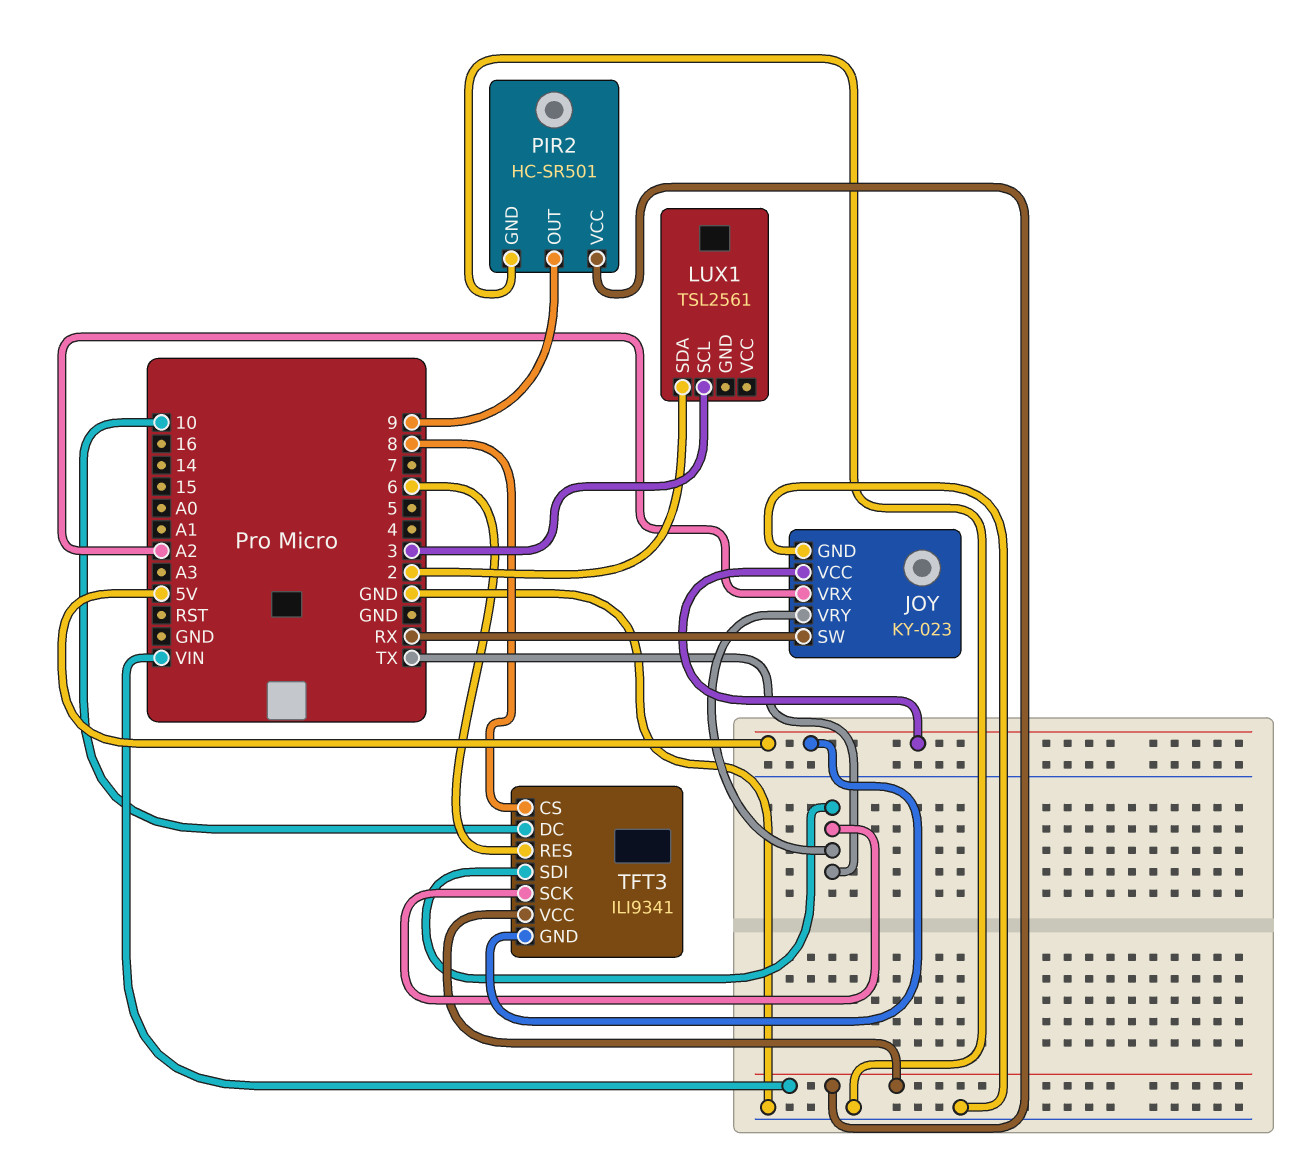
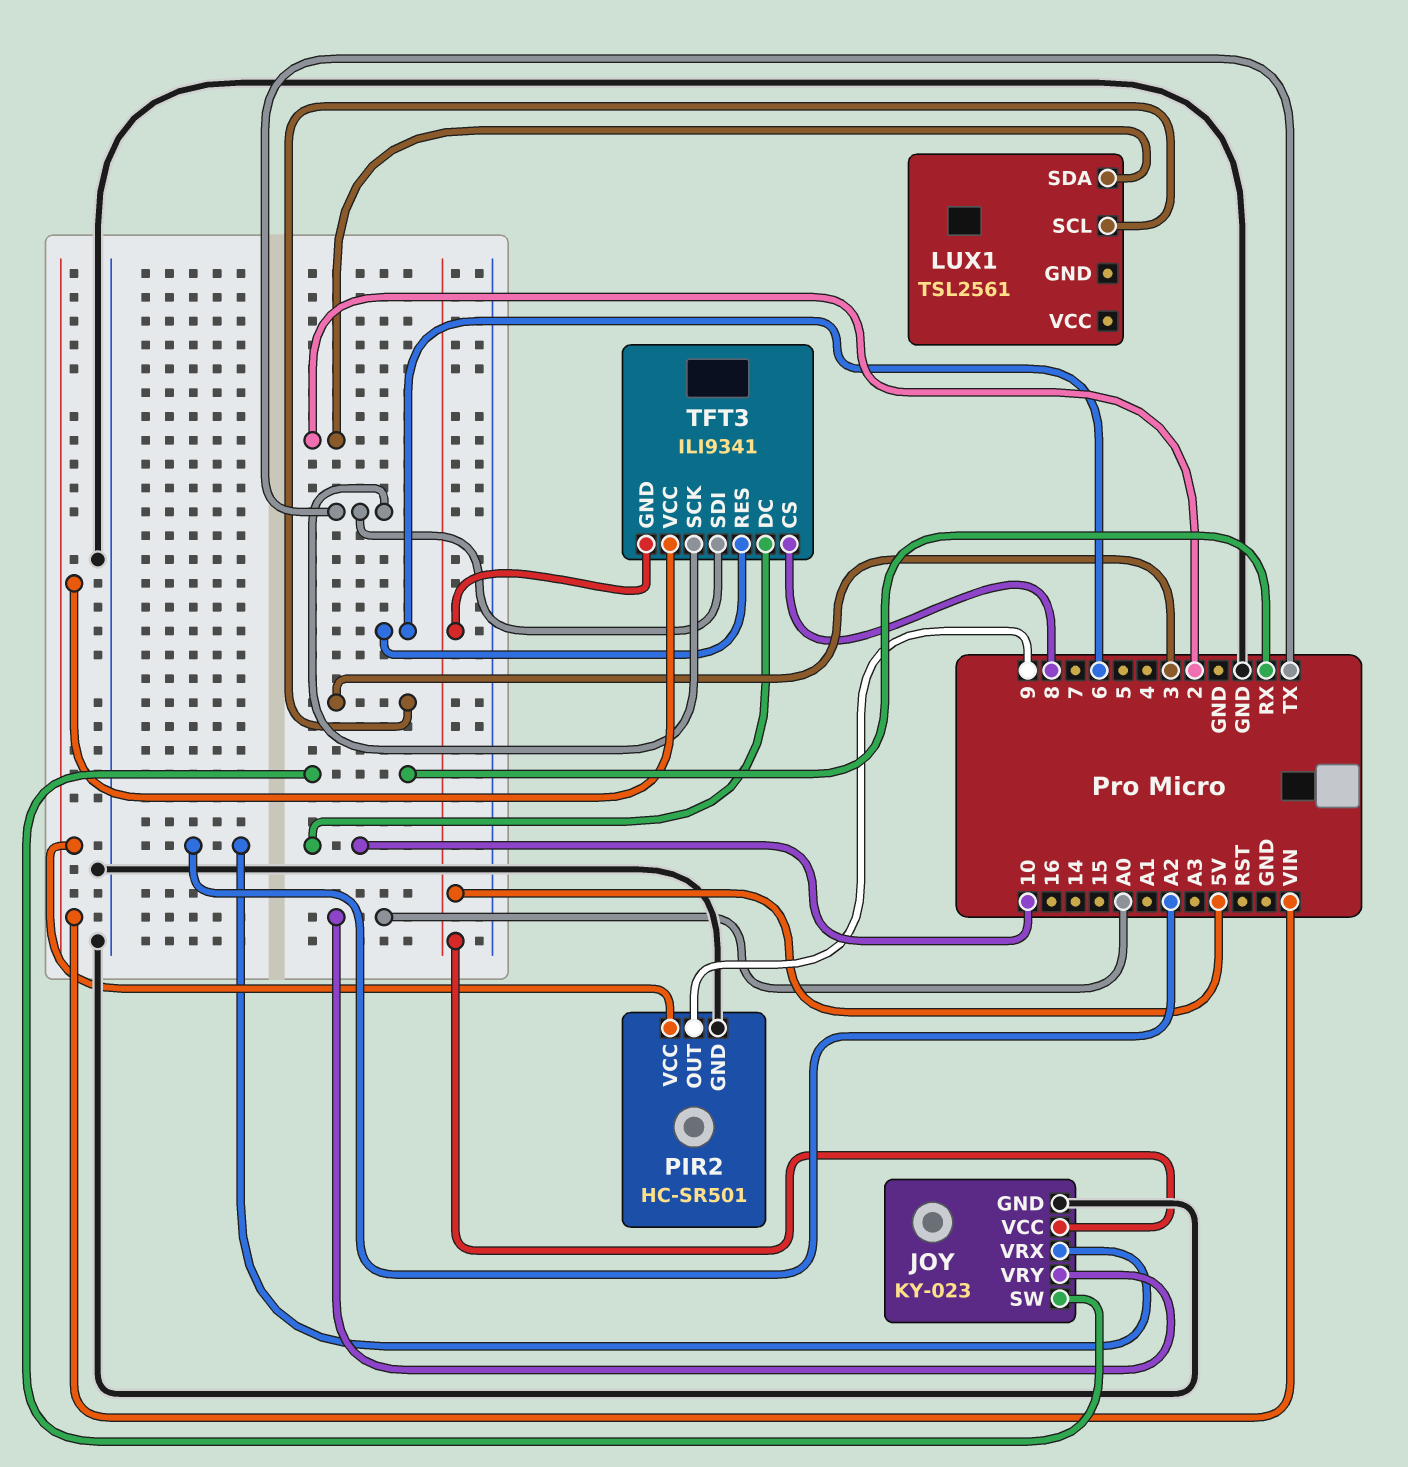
JOY pin VRY: TX -> A0

